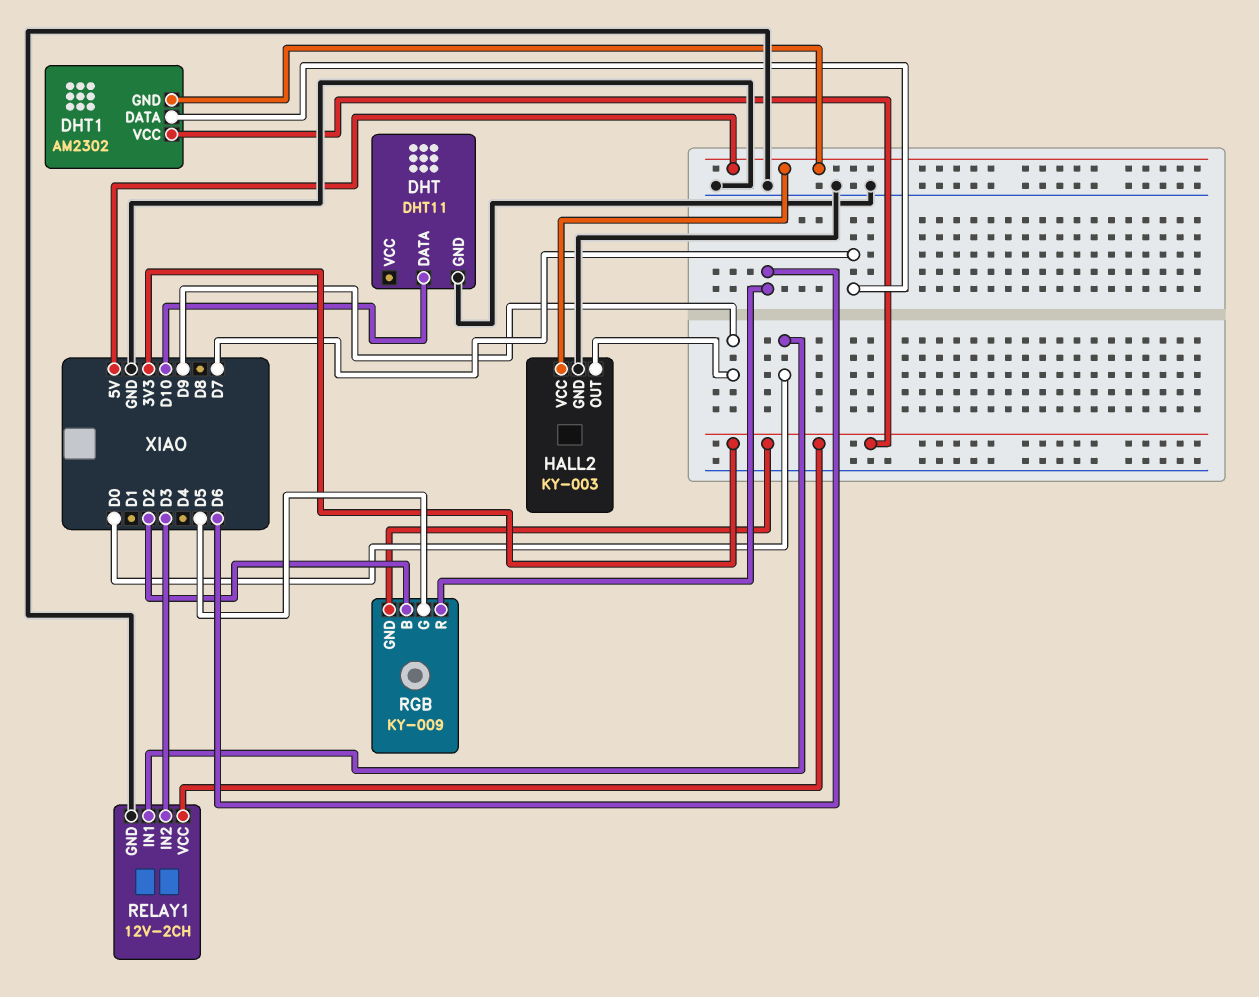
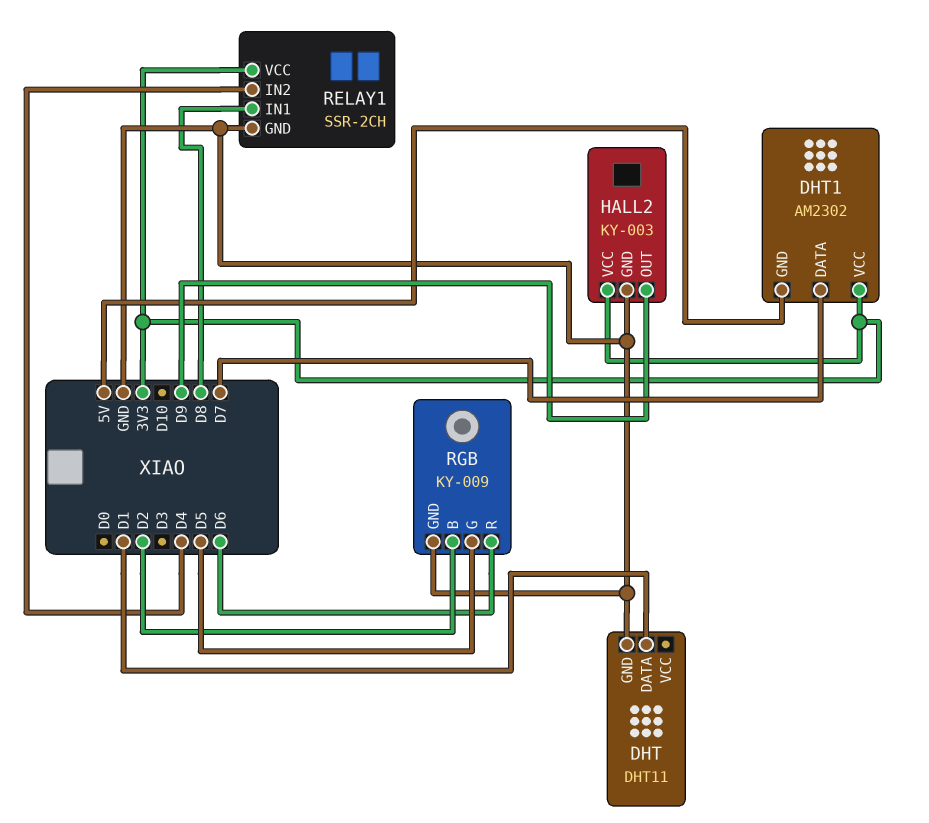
DHT pin DATA: D10 -> D1
HALL2 pin VCC: 5V -> 3V3
RELAY1: 12V-2CH -> SSR-2CH
RELAY1 pin IN1: D0 -> D8
RELAY1 pin IN2: D3 -> D4
RGB pin GND: 3V3 -> GND

